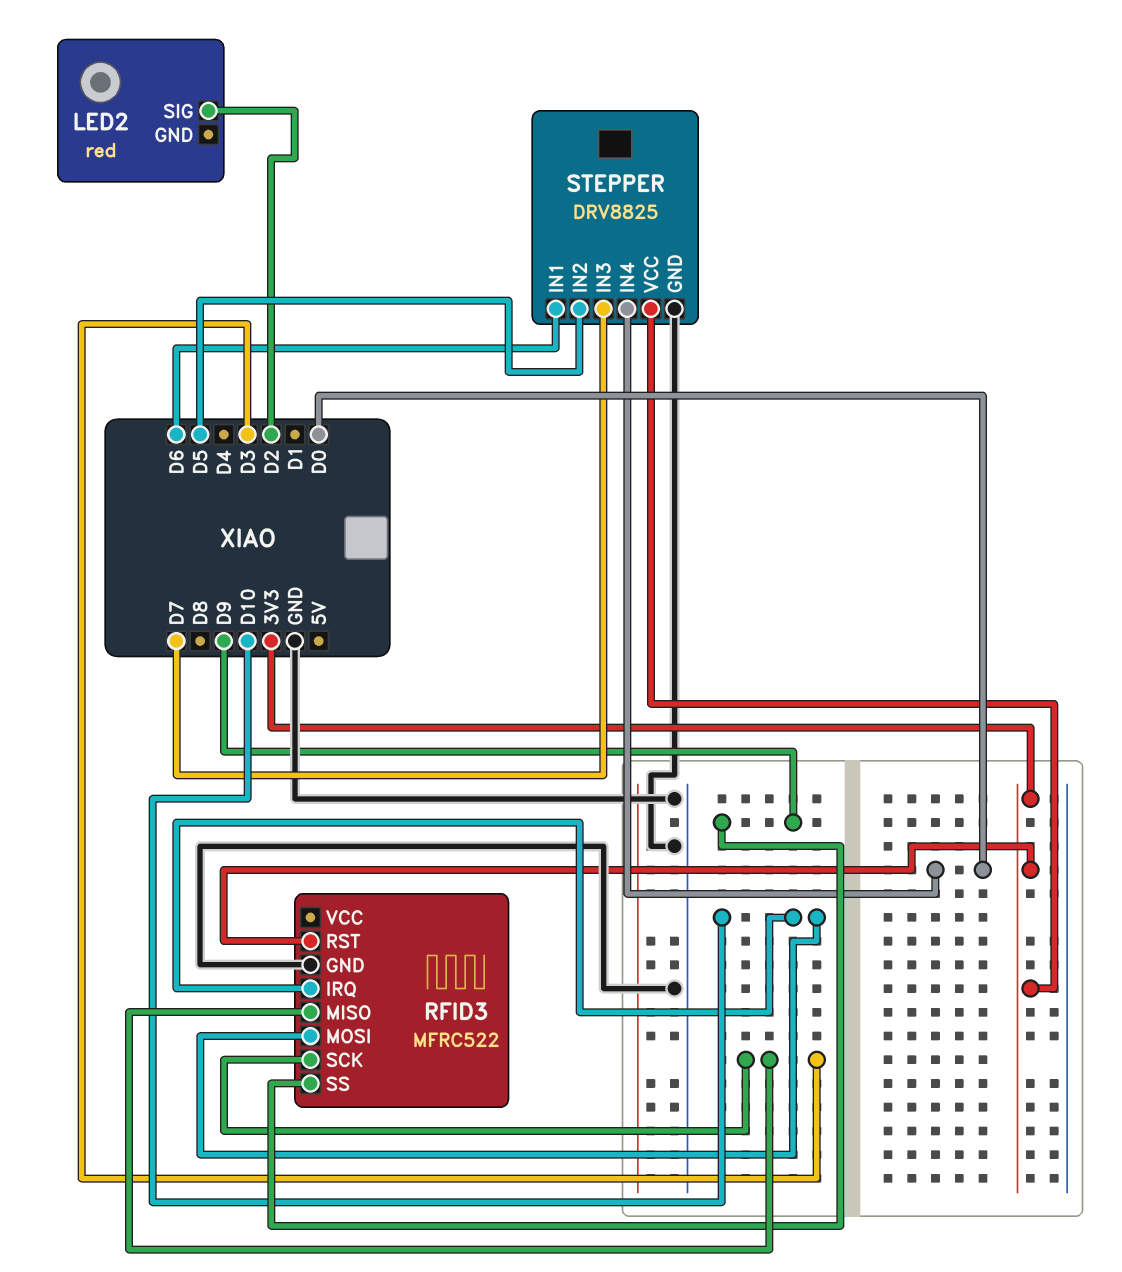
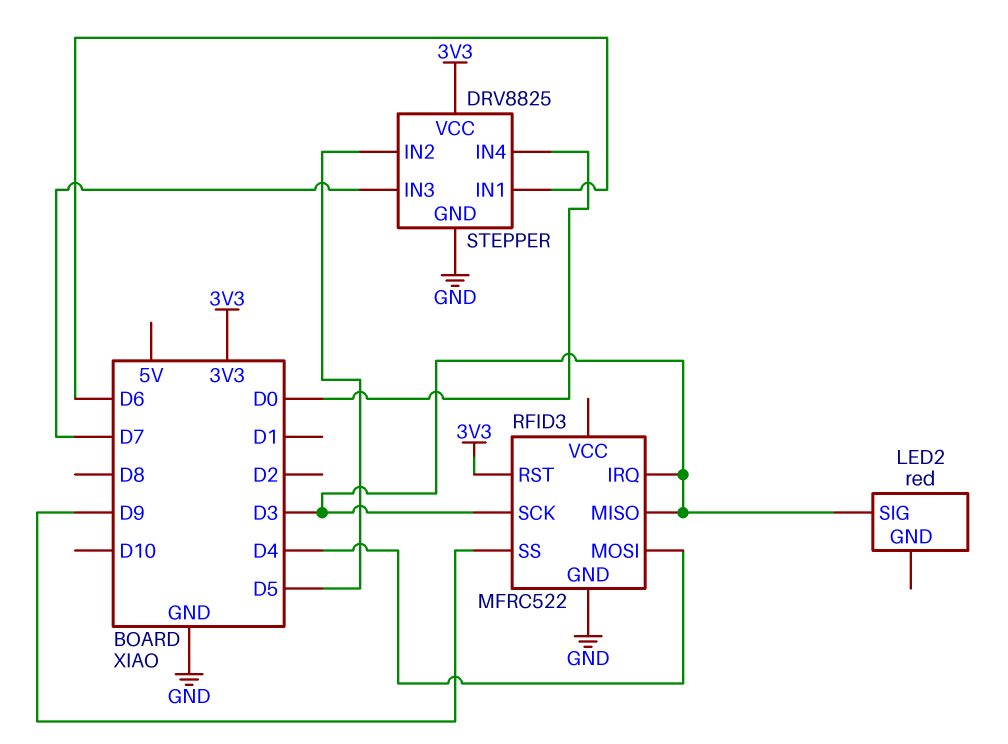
LED2 pin SIG: D2 -> D3
RFID3 pin IRQ: D10 -> D3
RFID3 pin MOSI: D10 -> D4

